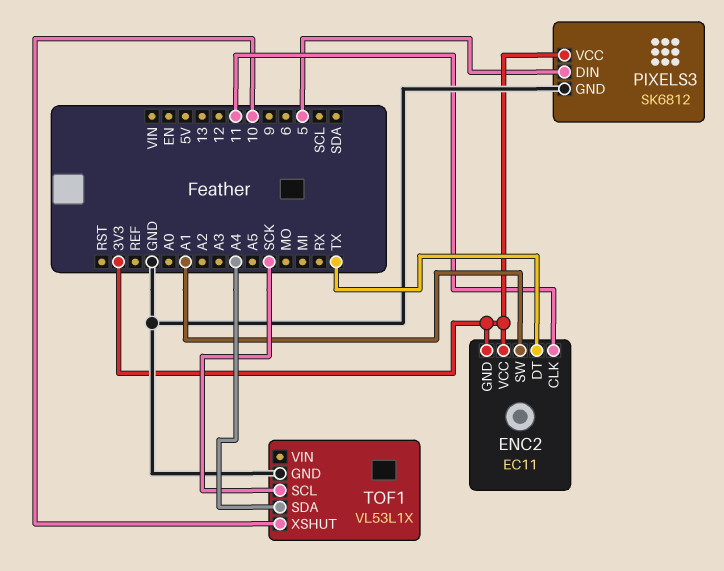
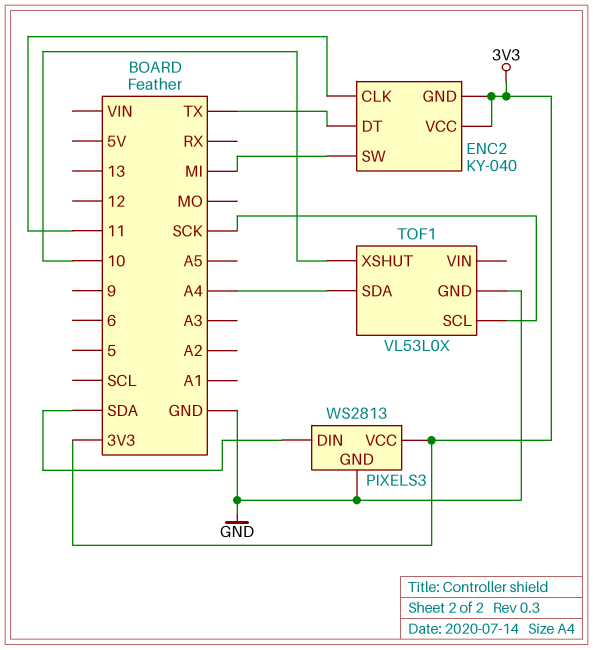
ENC2: EC11 -> KY-040
ENC2 pin SW: A1 -> MI
PIXELS3: SK6812 -> WS2813
PIXELS3 pin DIN: 5 -> SDA
TOF1: VL53L1X -> VL53L0X

